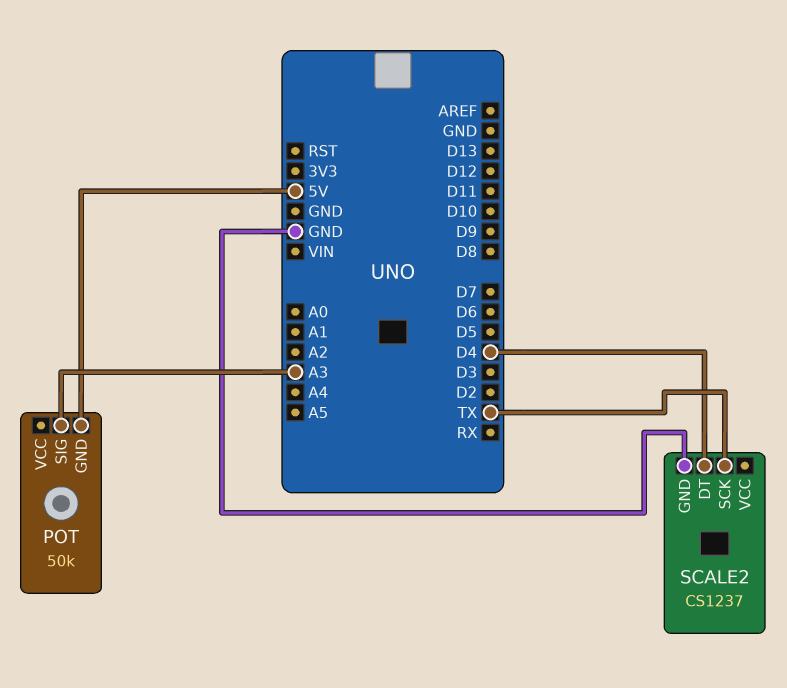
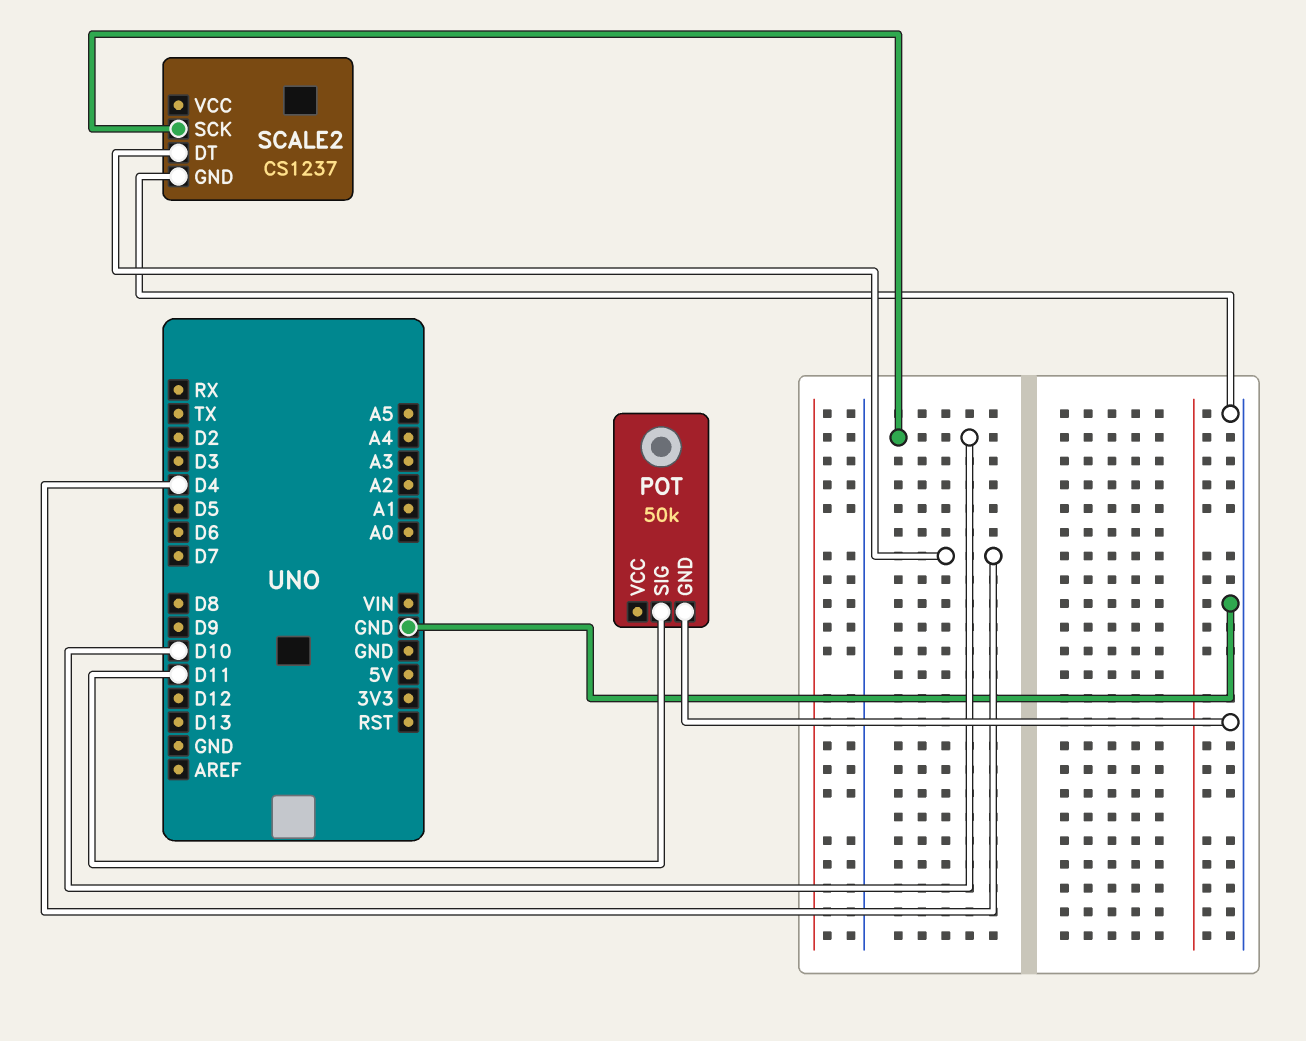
POT pin GND: 5V -> GND
POT pin SIG: A3 -> D11
SCALE2 pin SCK: TX -> D10

